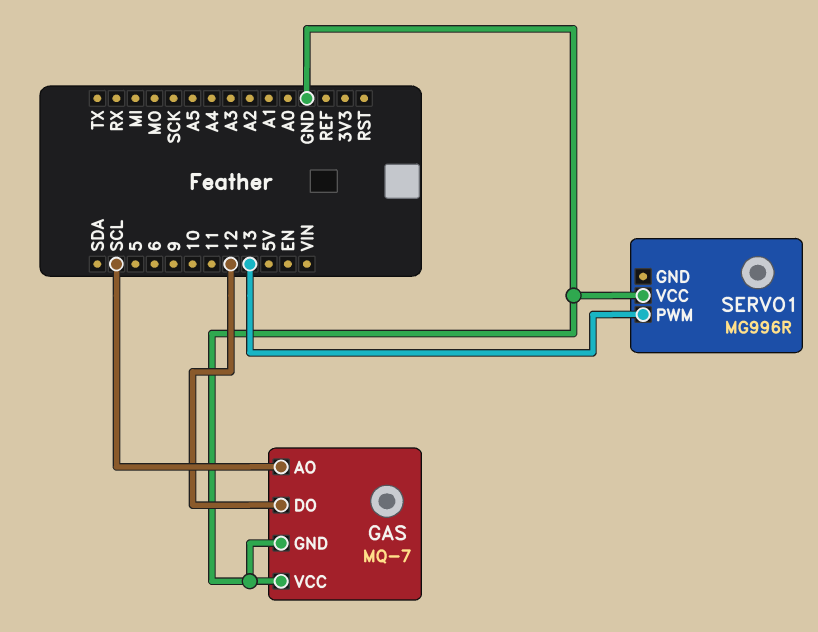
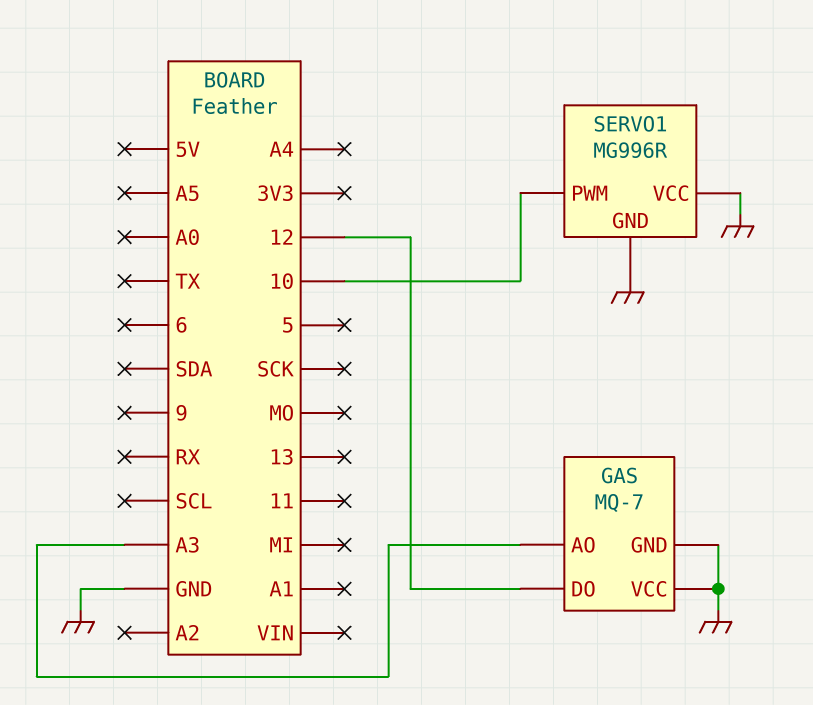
GAS pin AO: SCL -> A3
SERVO1 pin GND: none -> GND
SERVO1 pin PWM: 13 -> 10

